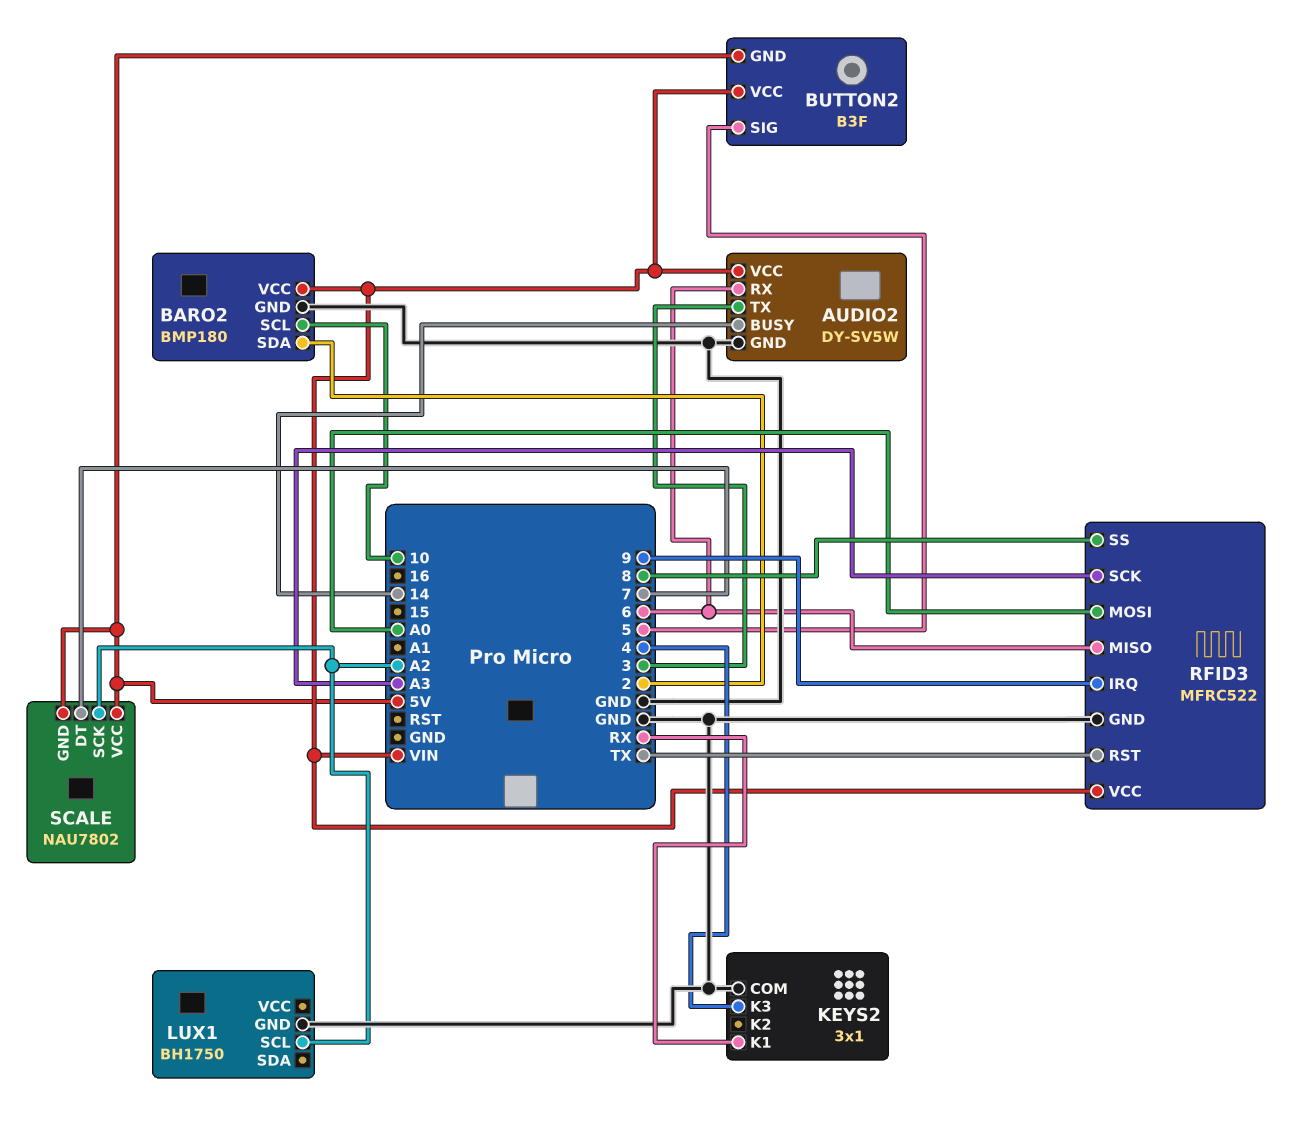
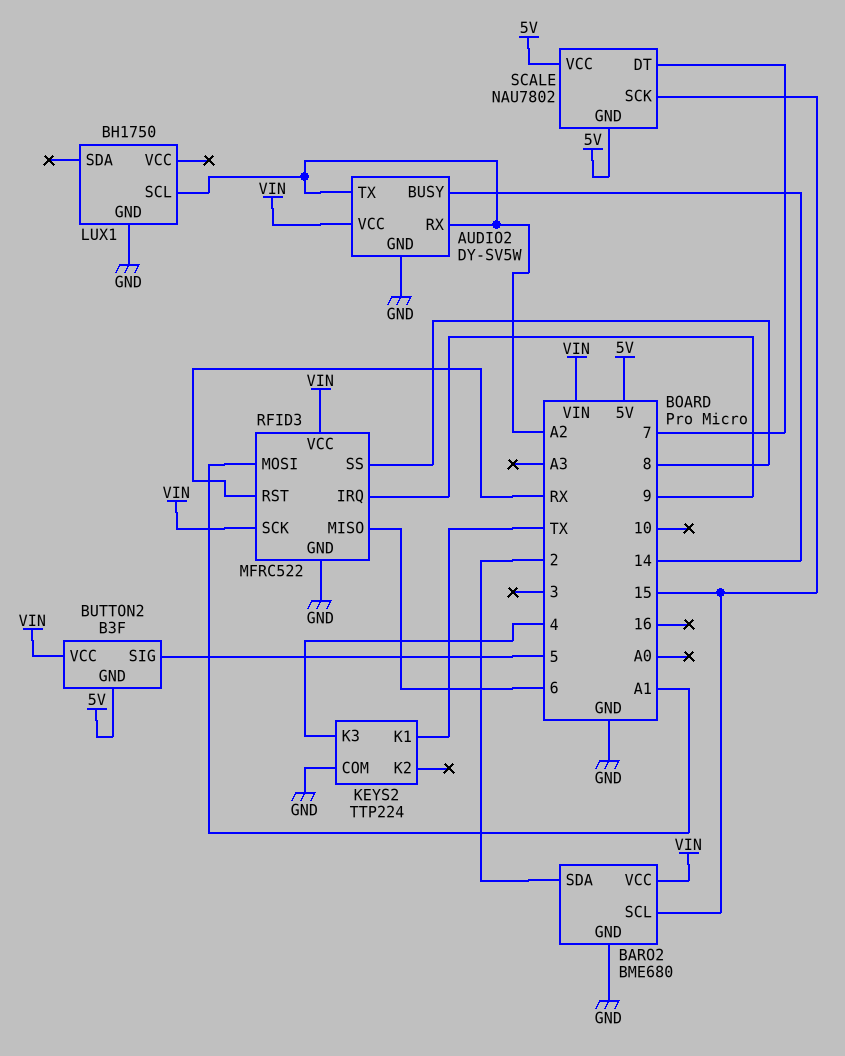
AUDIO2 pin RX: 6 -> A2
AUDIO2 pin TX: 3 -> A2
BARO2: BMP180 -> BME680
BARO2 pin SCL: 10 -> 15
KEYS2: 3x1 -> TTP224
KEYS2 pin K1: RX -> TX
RFID3 pin MOSI: A0 -> A1
RFID3 pin RST: TX -> RX
RFID3 pin SCK: A3 -> VIN
SCALE pin SCK: A2 -> 15

